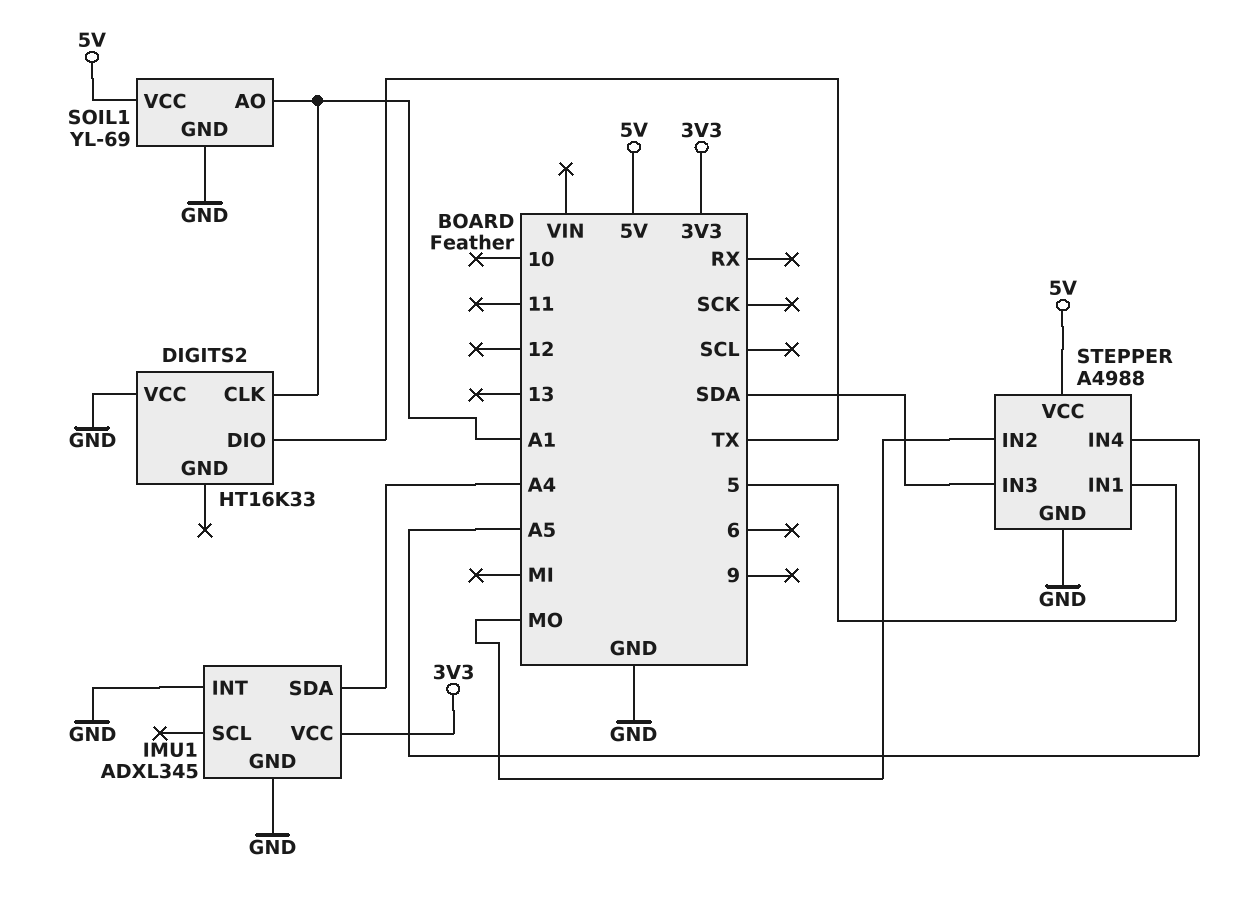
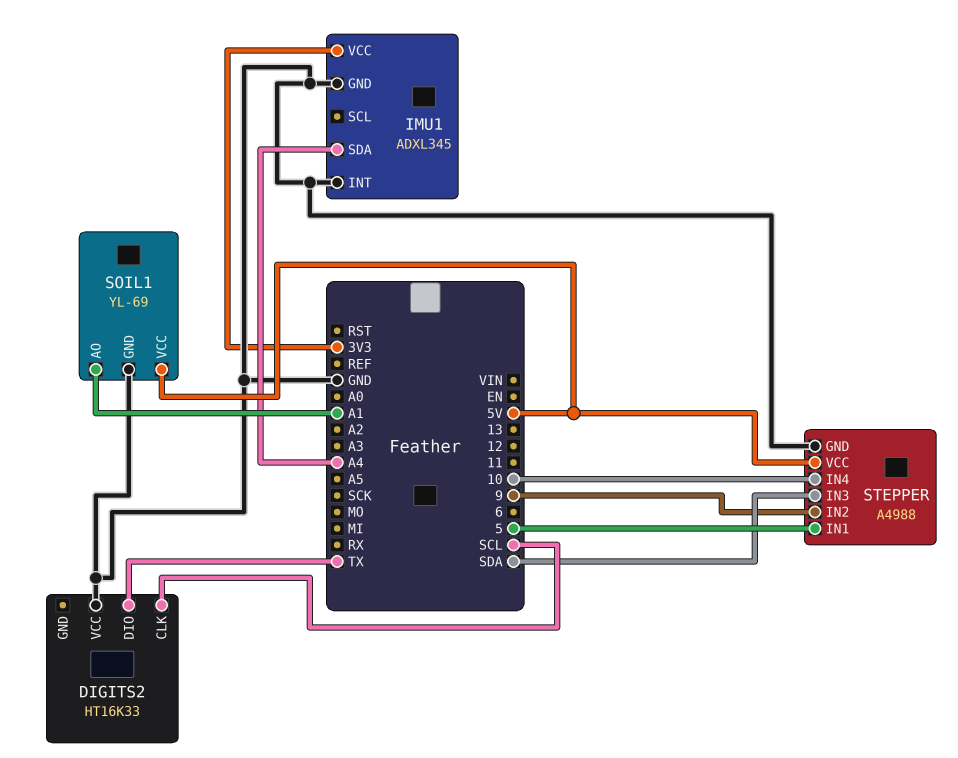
DIGITS2 pin CLK: A1 -> SCL
STEPPER pin IN2: MO -> 9
STEPPER pin IN4: A5 -> 10

